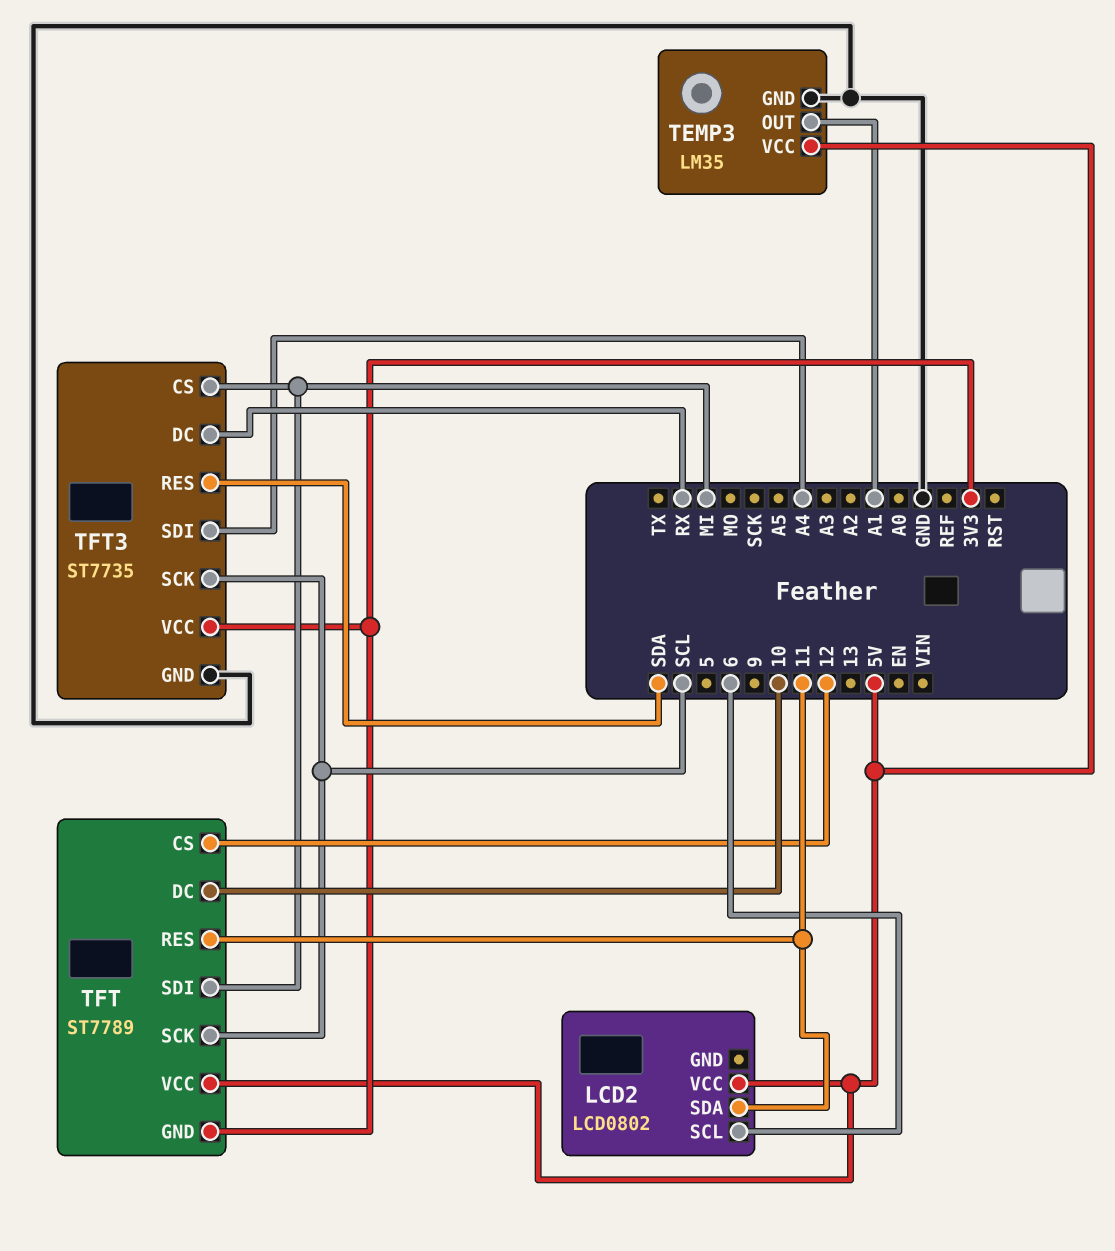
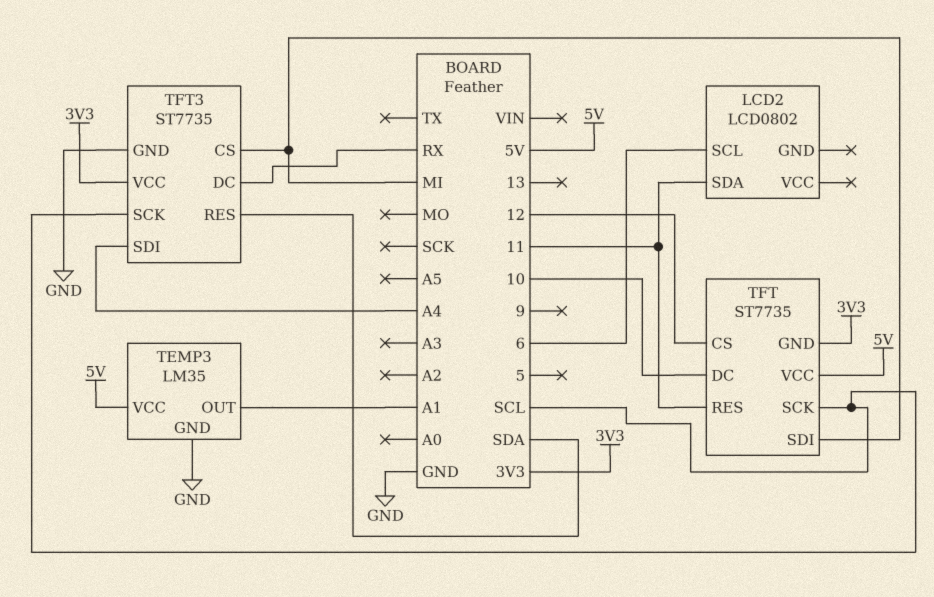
LCD2 pin VCC: 5V -> none
TFT: ST7789 -> ST7735

